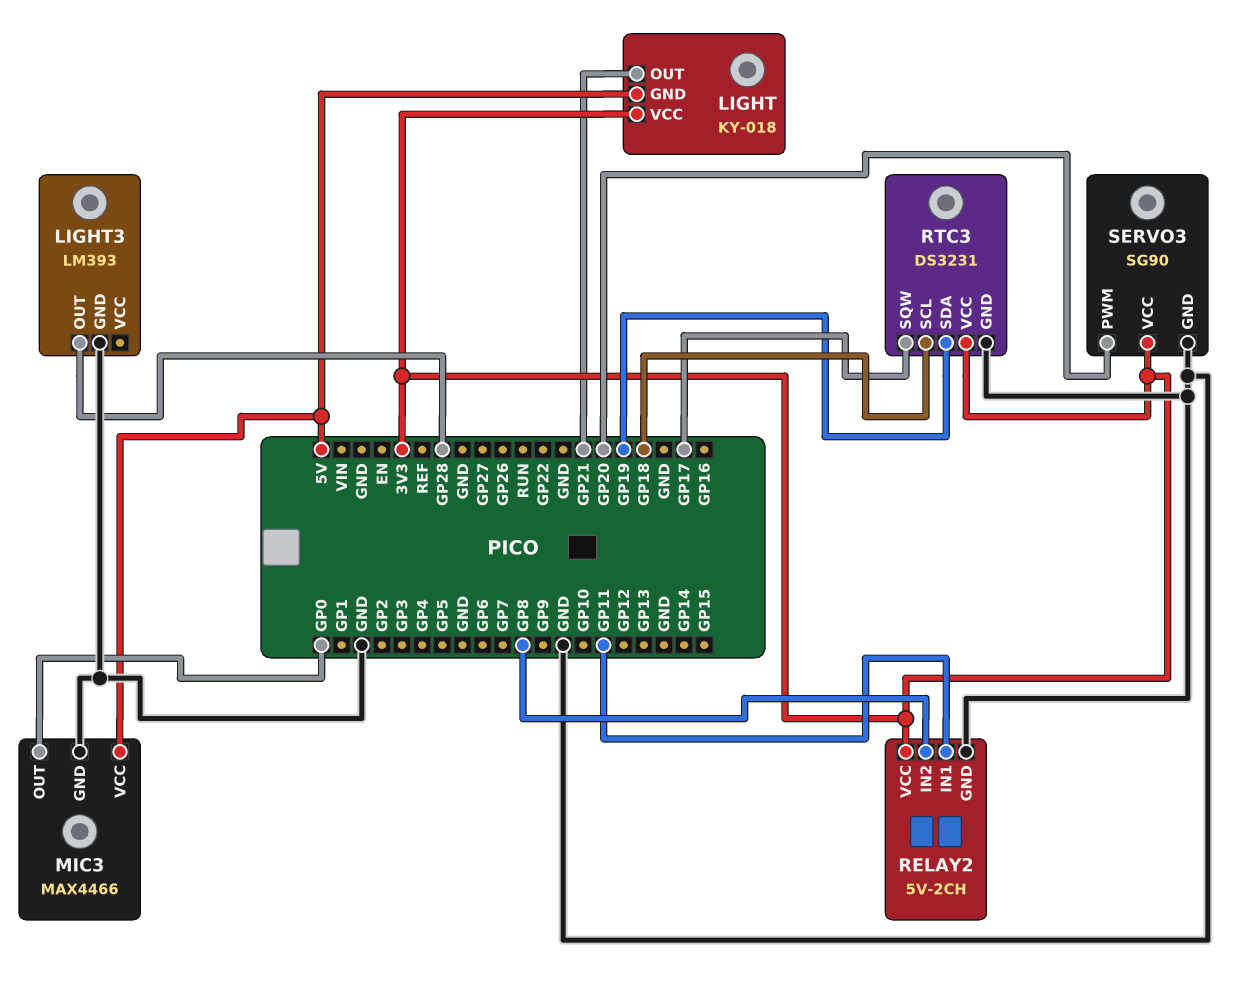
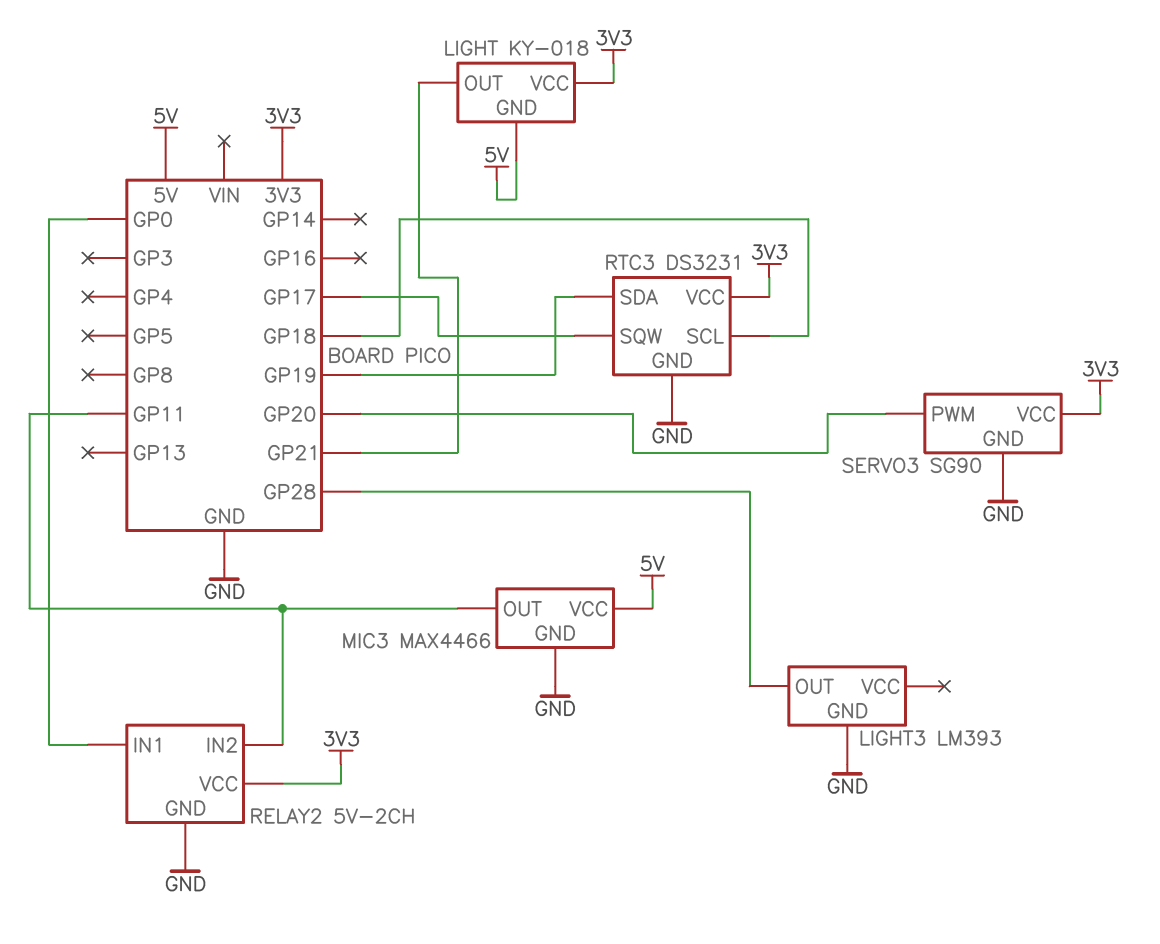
MIC3 pin OUT: GP0 -> GP11
RELAY2 pin IN1: GP11 -> GP0
RELAY2 pin IN2: GP8 -> GP11

